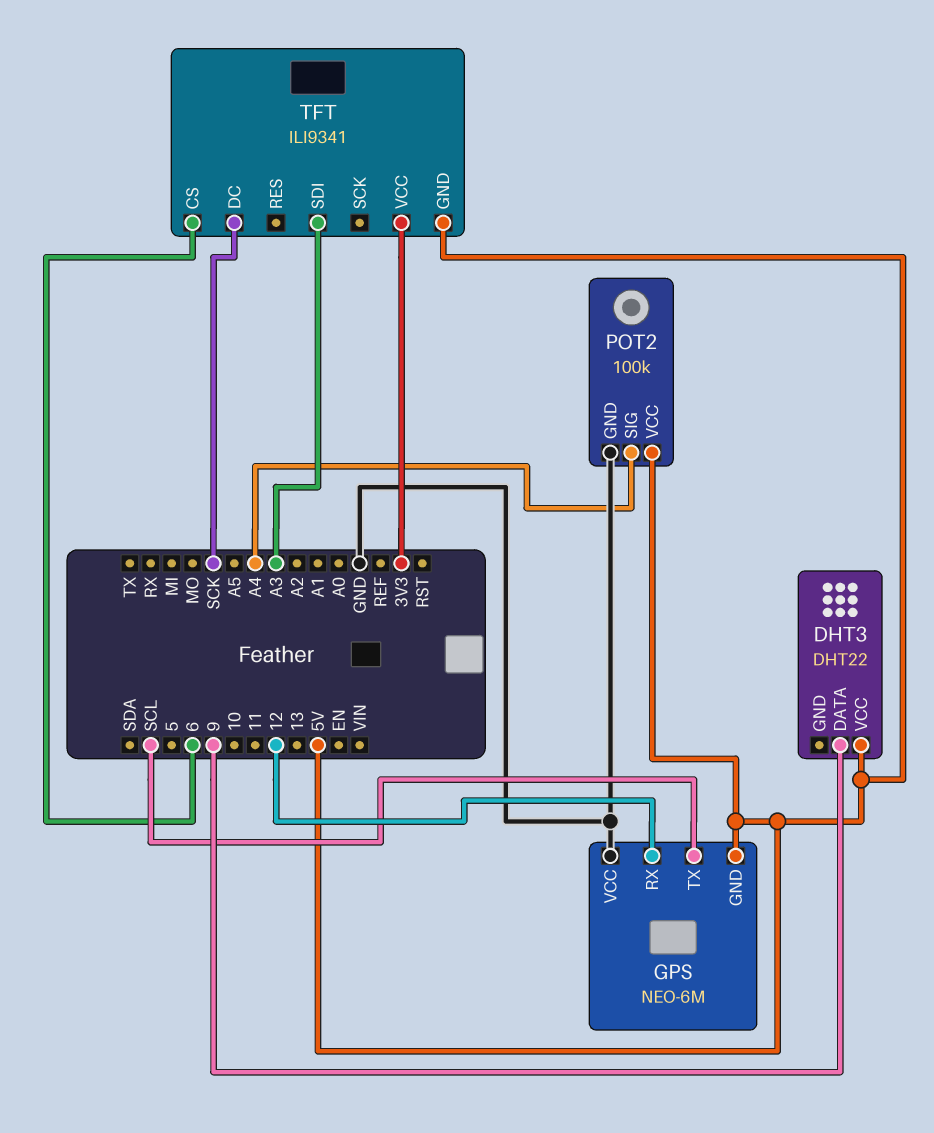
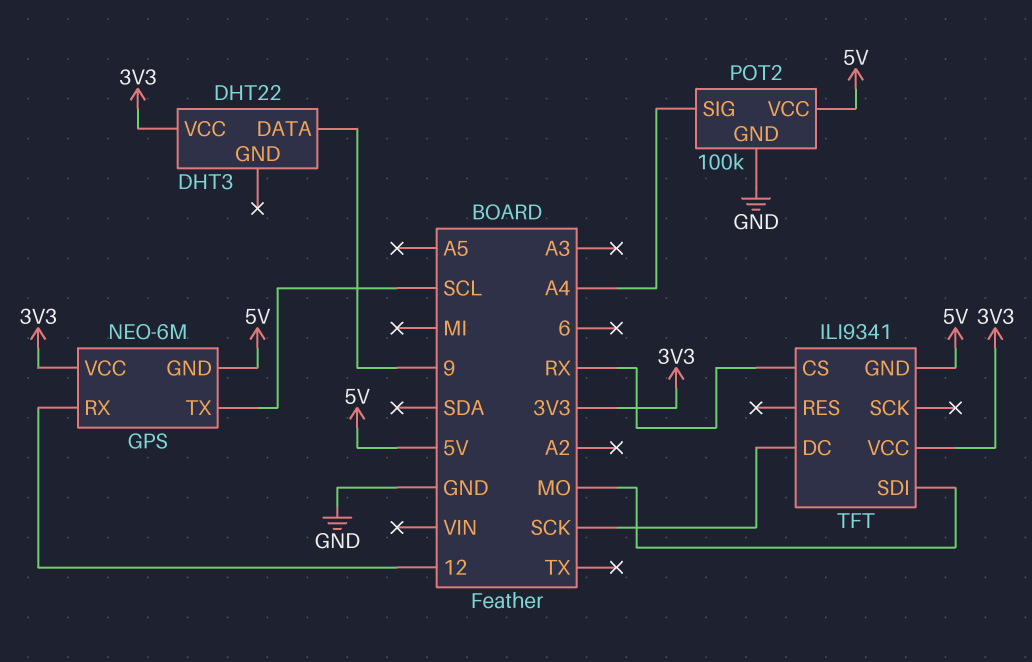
DHT3 pin VCC: 5V -> 3V3
GPS pin VCC: GND -> 3V3
TFT pin CS: 6 -> RX
TFT pin SDI: A3 -> MO

